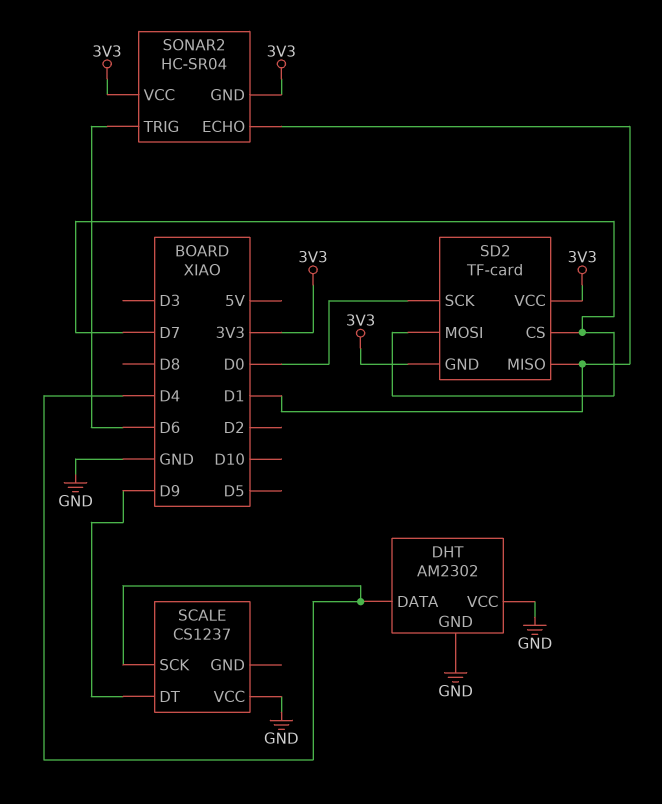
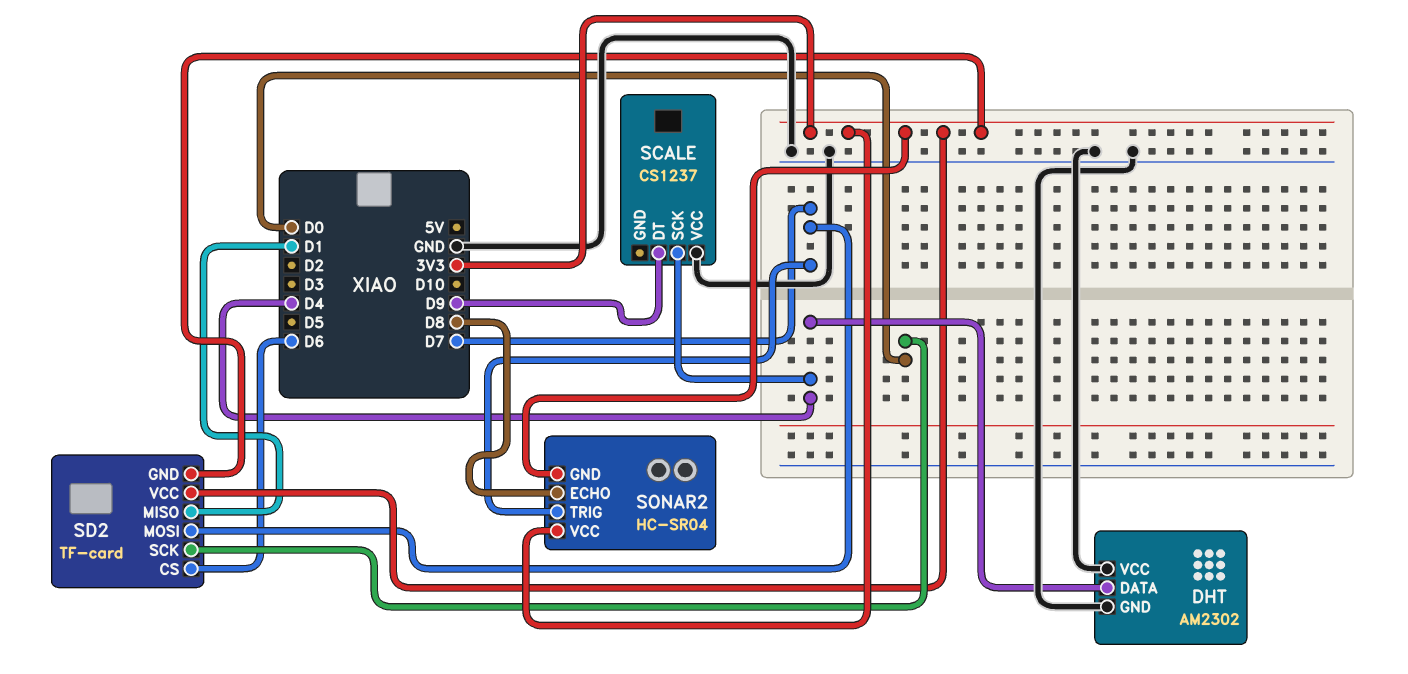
SD2 pin CS: D7 -> D6
SONAR2 pin ECHO: D1 -> D8
SONAR2 pin TRIG: D6 -> D7

